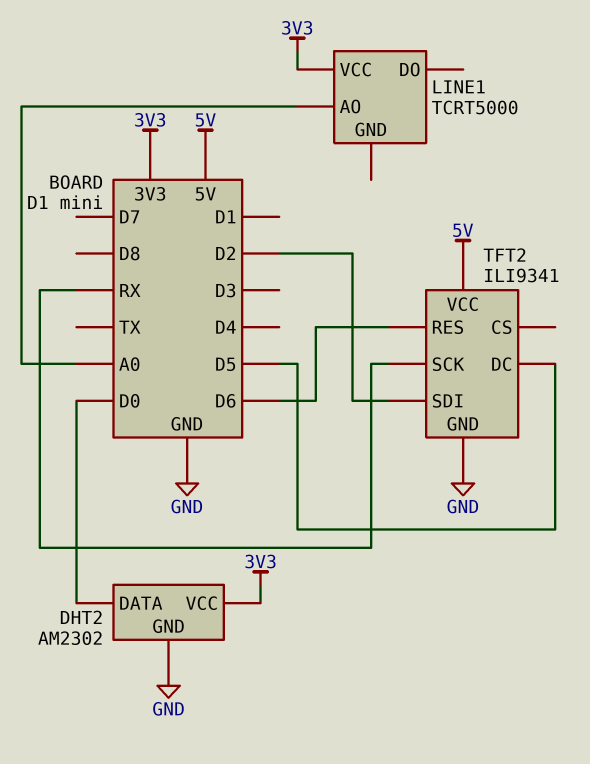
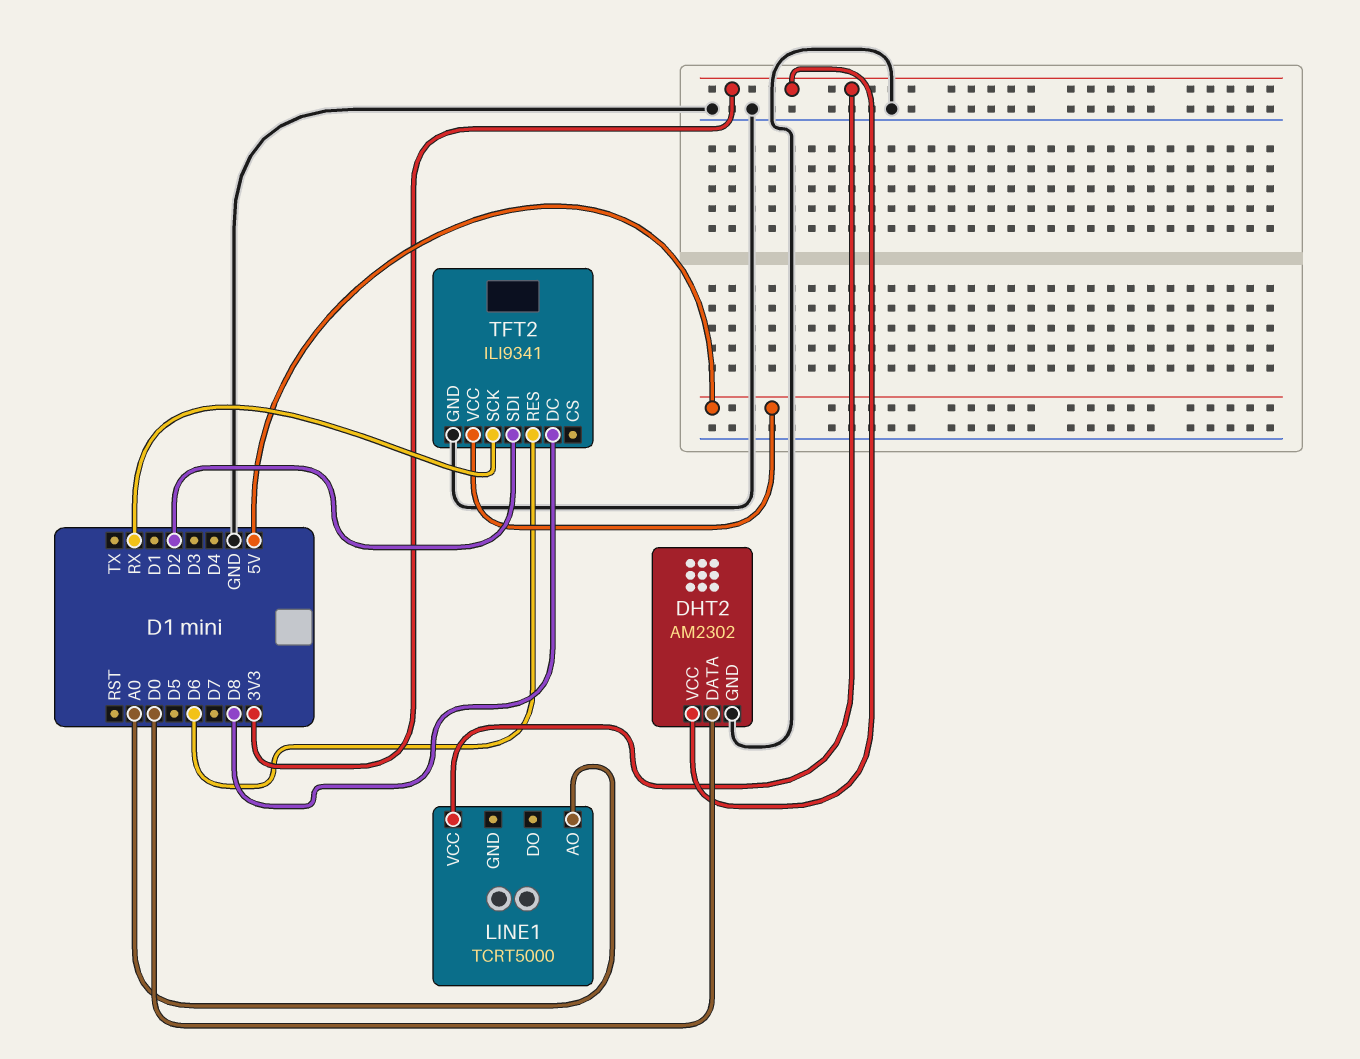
TFT2 pin DC: D5 -> D8

